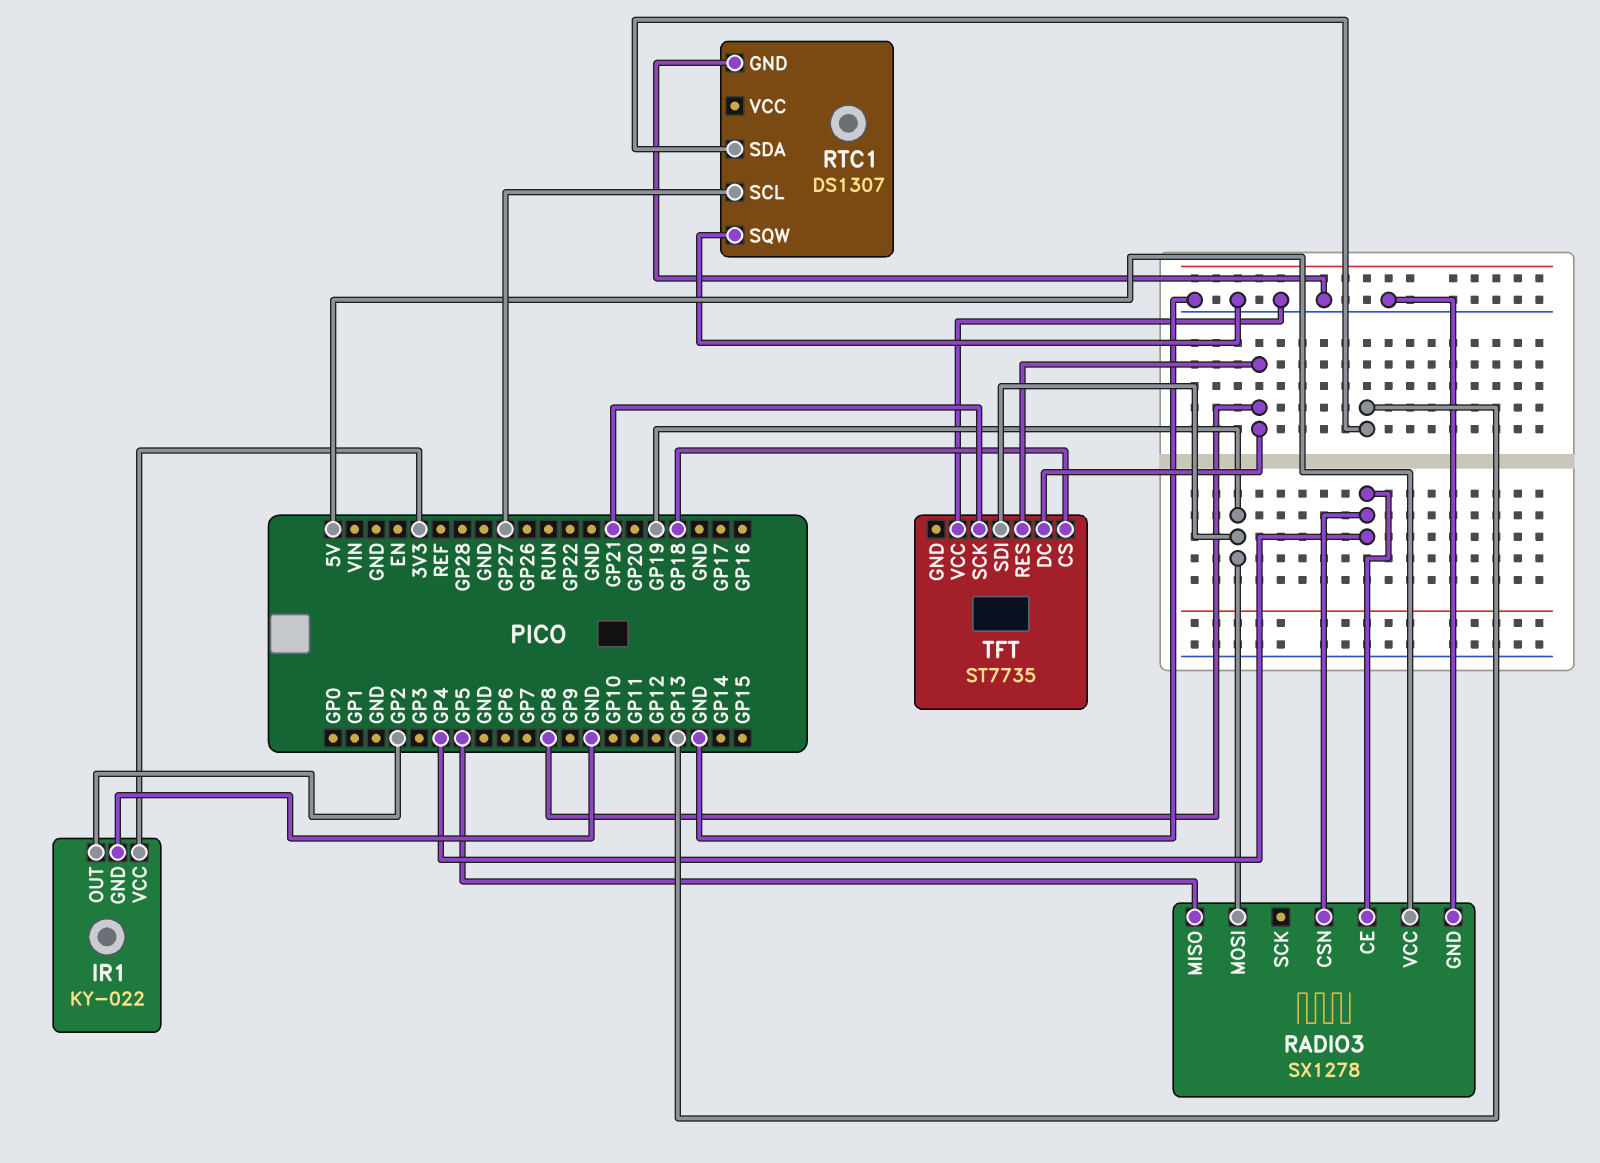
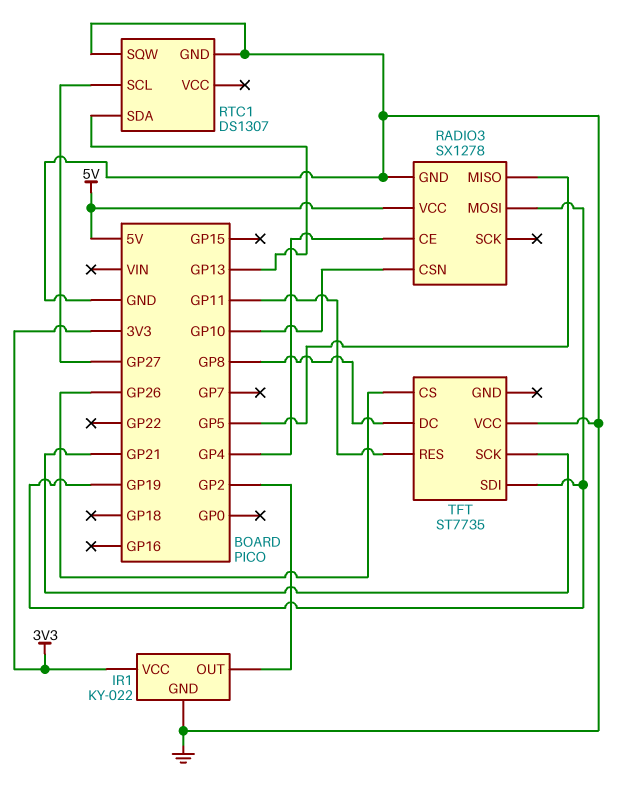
RADIO3 pin CSN: GP4 -> GP10
TFT pin CS: GP18 -> GP26
TFT pin RES: GP8 -> GP11

